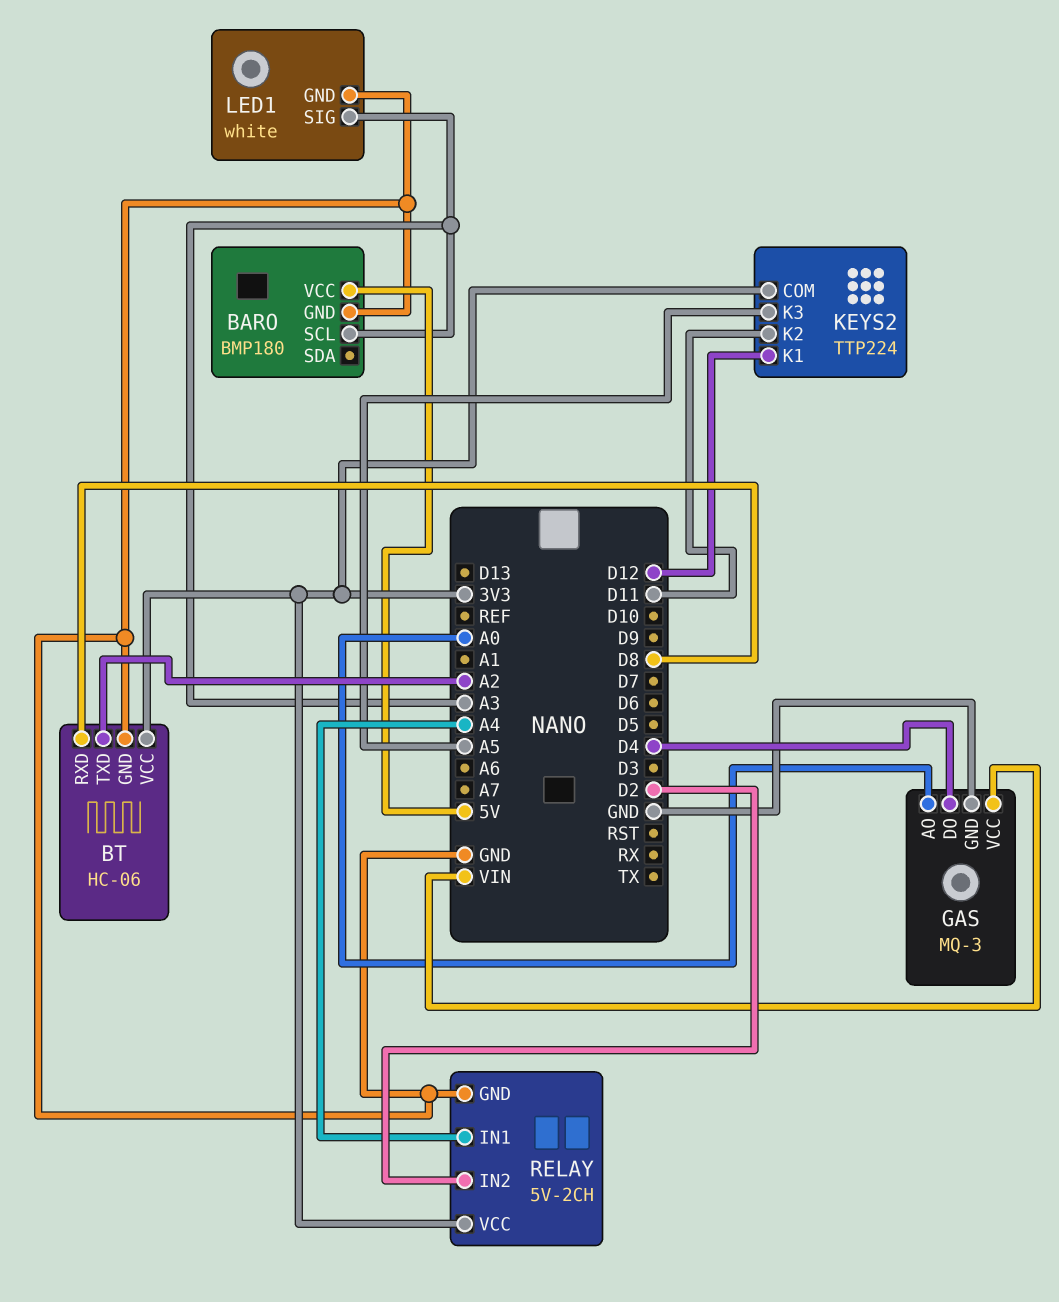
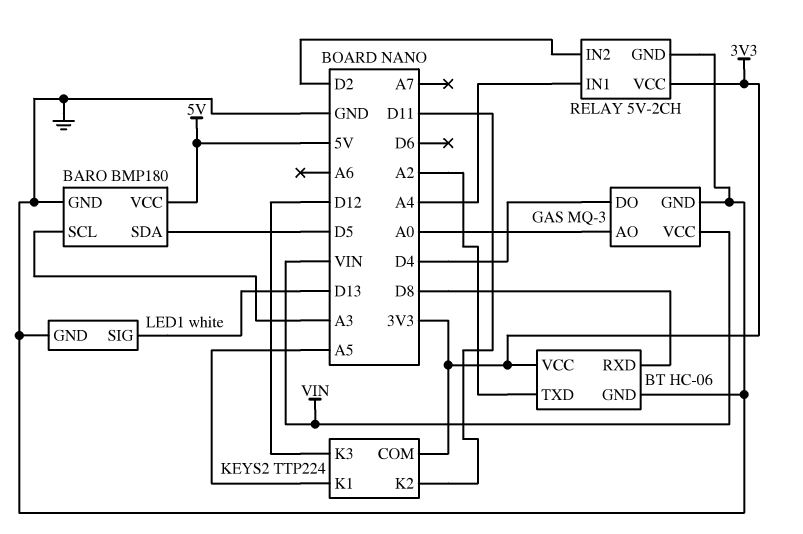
BARO pin SDA: none -> D5
KEYS2 pin K1: D12 -> A5
KEYS2 pin K3: A5 -> D12
LED1 pin SIG: A3 -> D13

